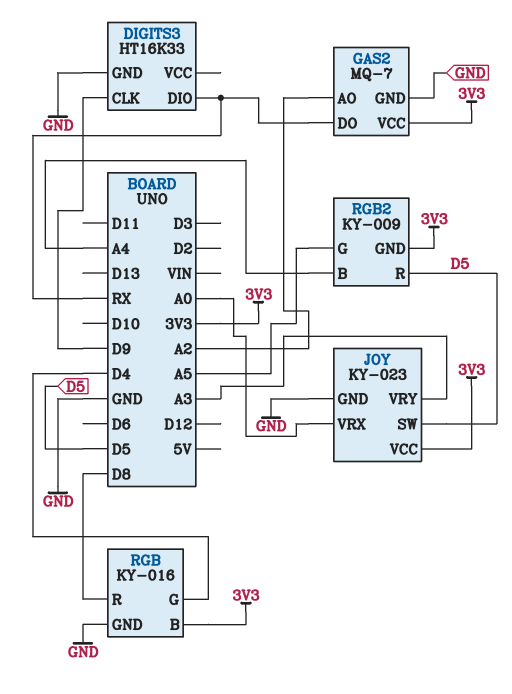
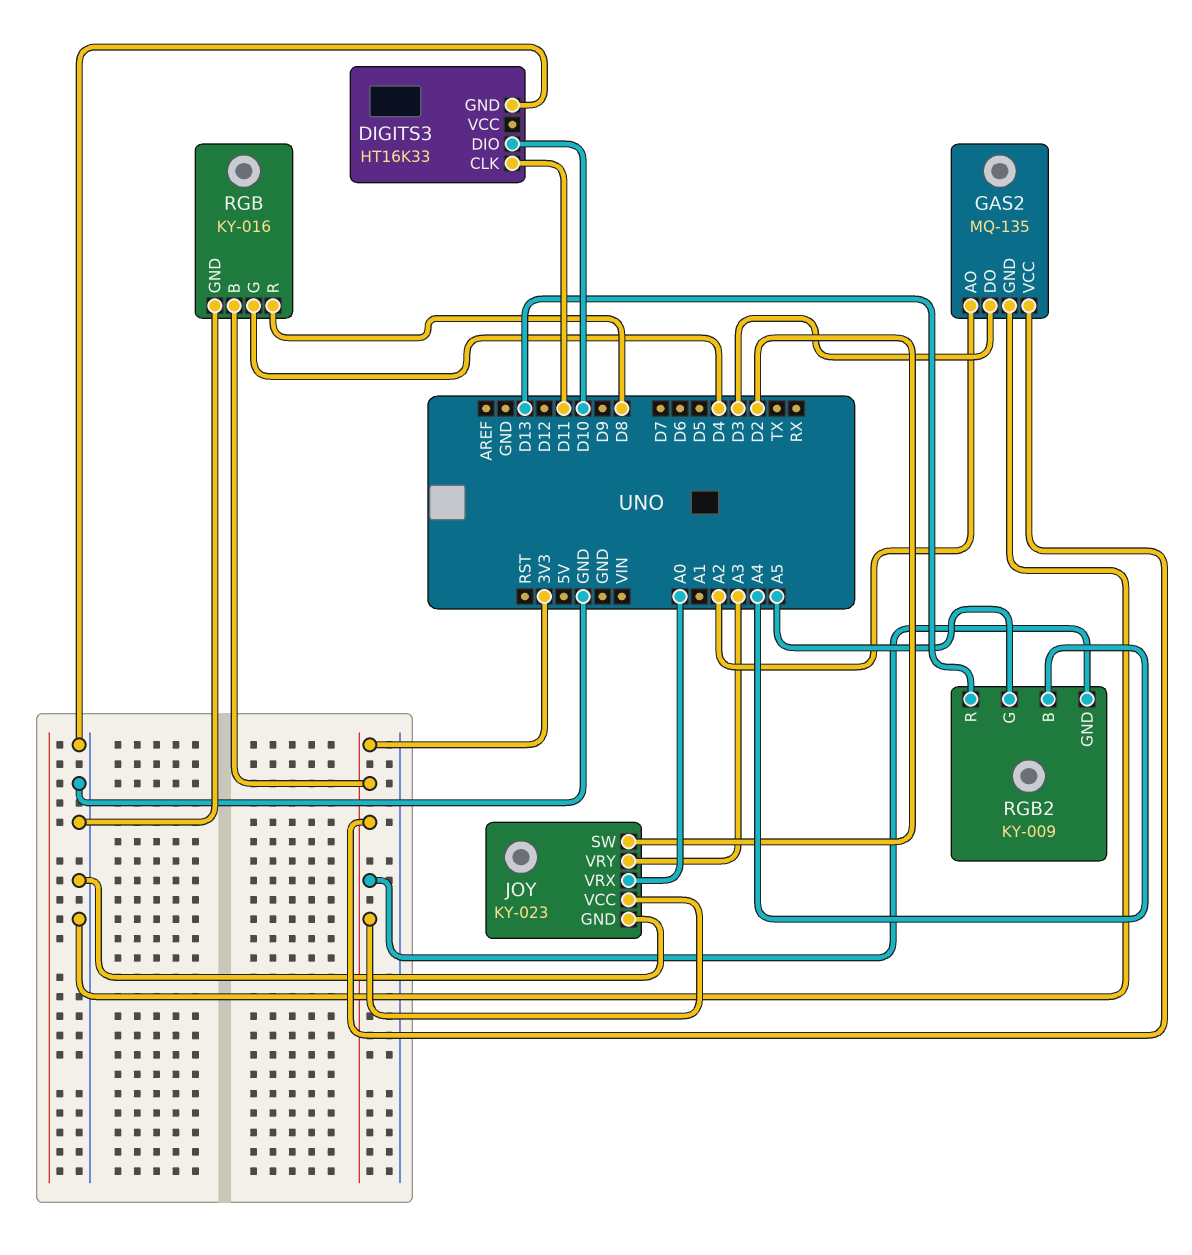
DIGITS3 pin CLK: D9 -> D11
DIGITS3 pin DIO: RX -> D10
GAS2: MQ-7 -> MQ-135
GAS2 pin DO: RX -> D3
JOY pin SW: D5 -> D2
RGB2 pin R: D5 -> D13

